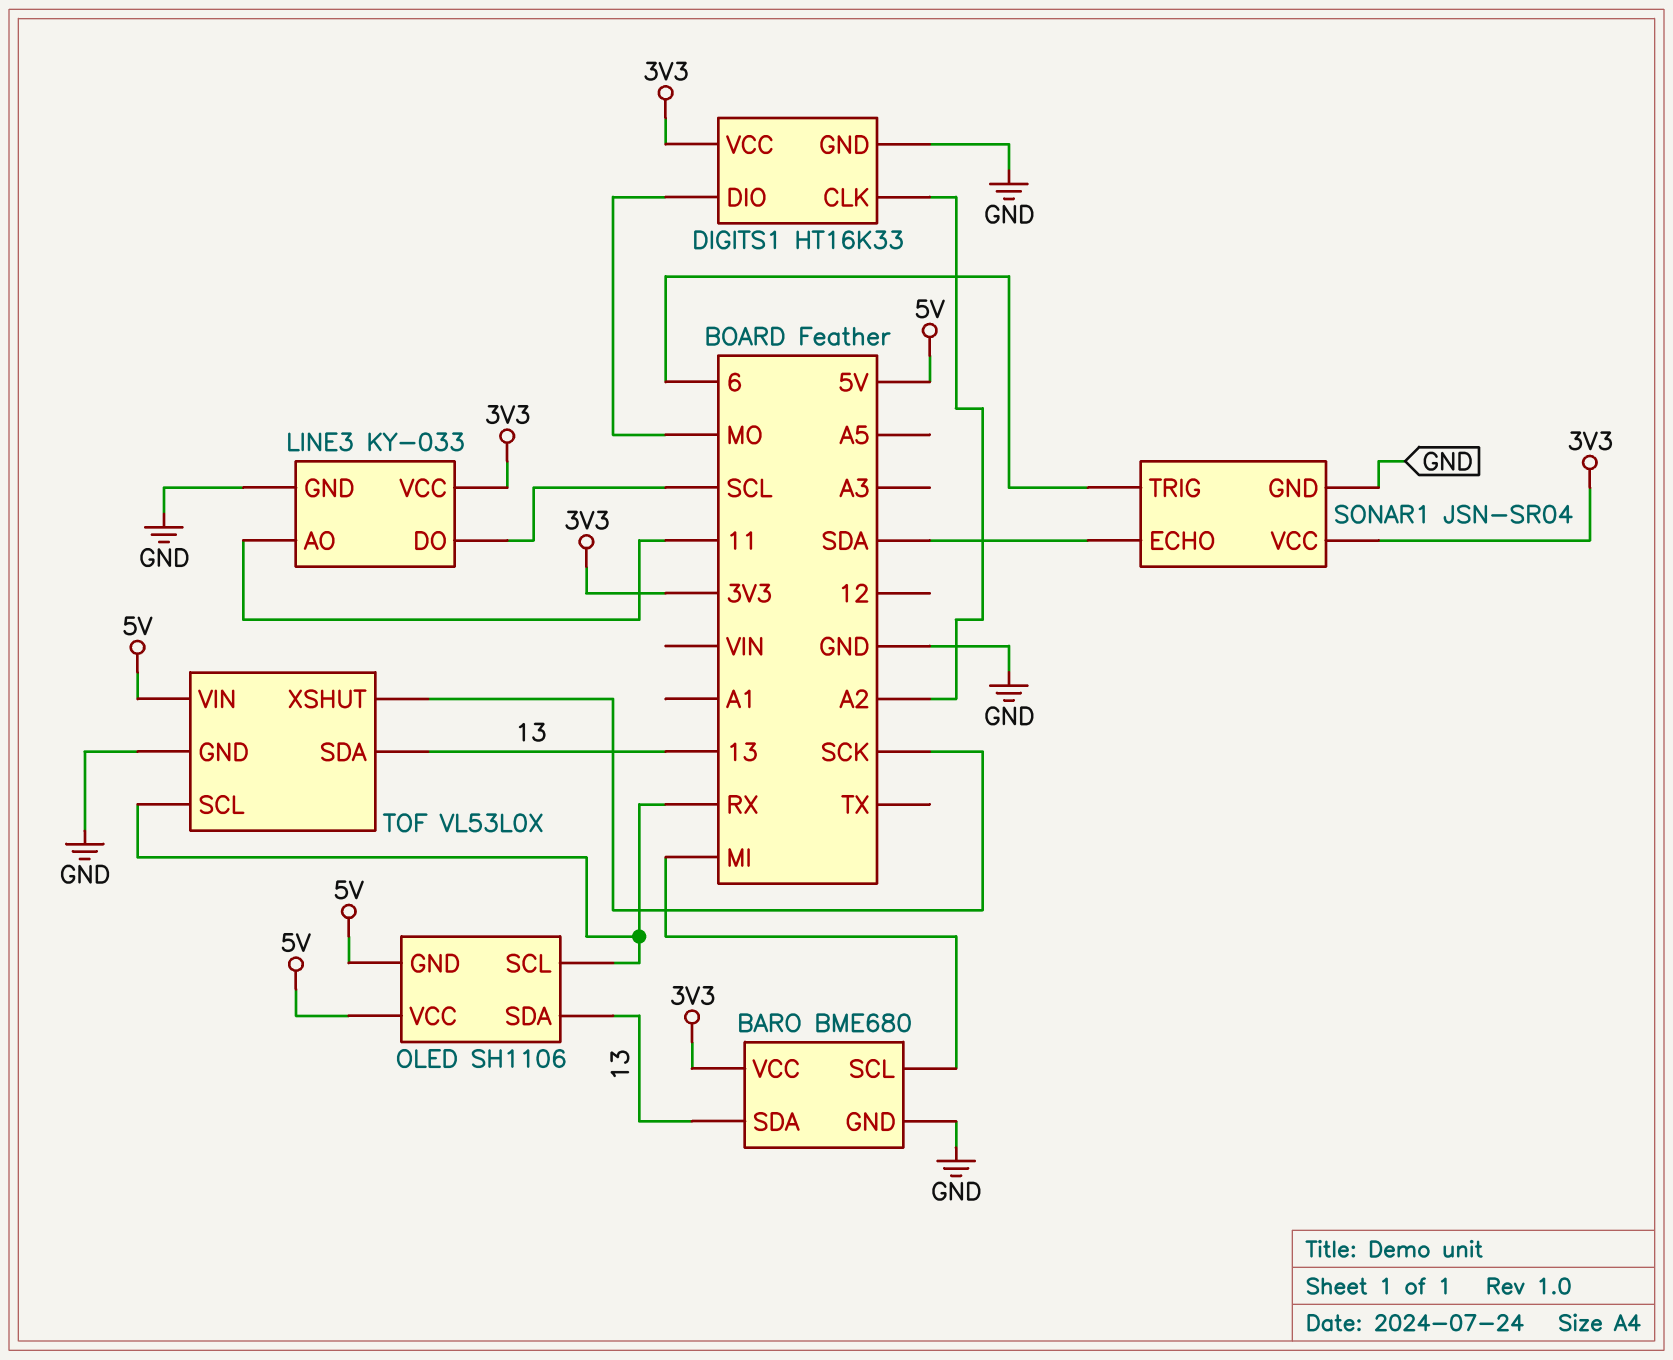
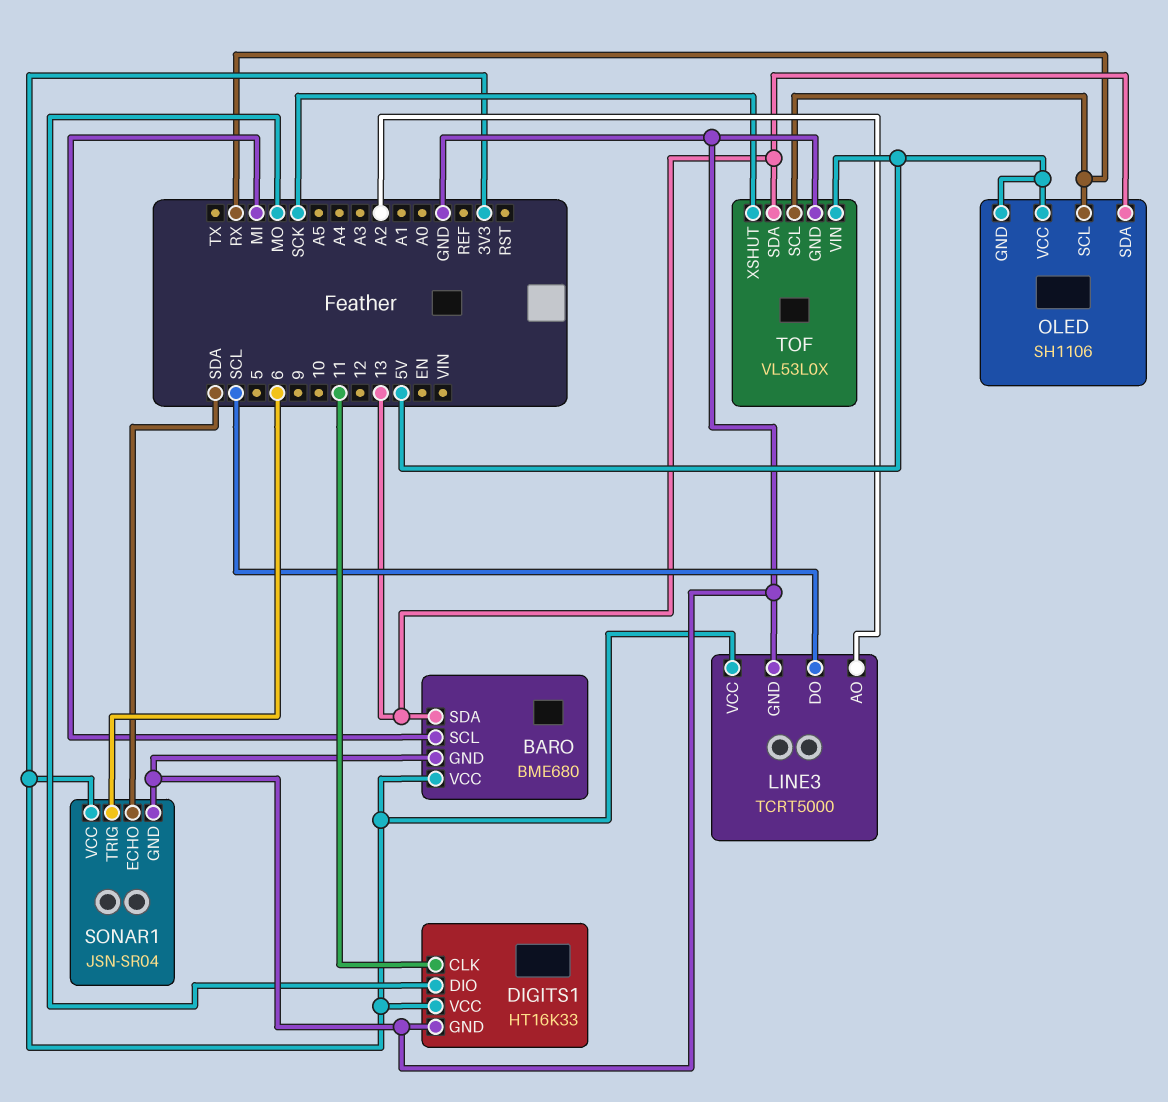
DIGITS1 pin CLK: A2 -> 11
LINE3: KY-033 -> TCRT5000
LINE3 pin AO: 11 -> A2

